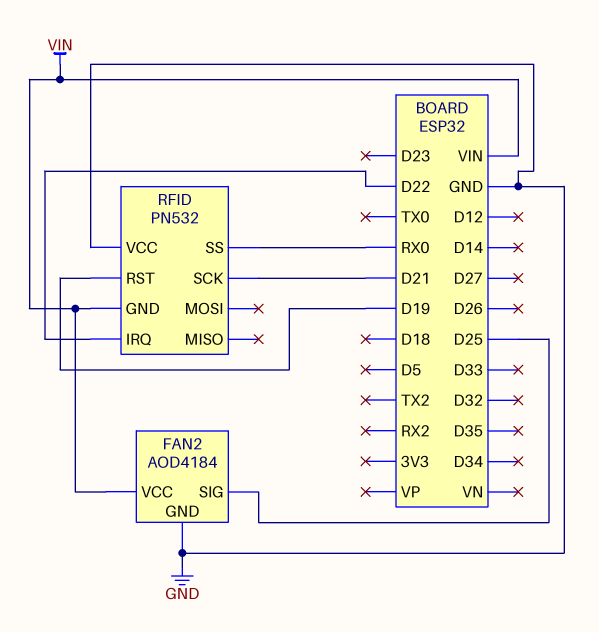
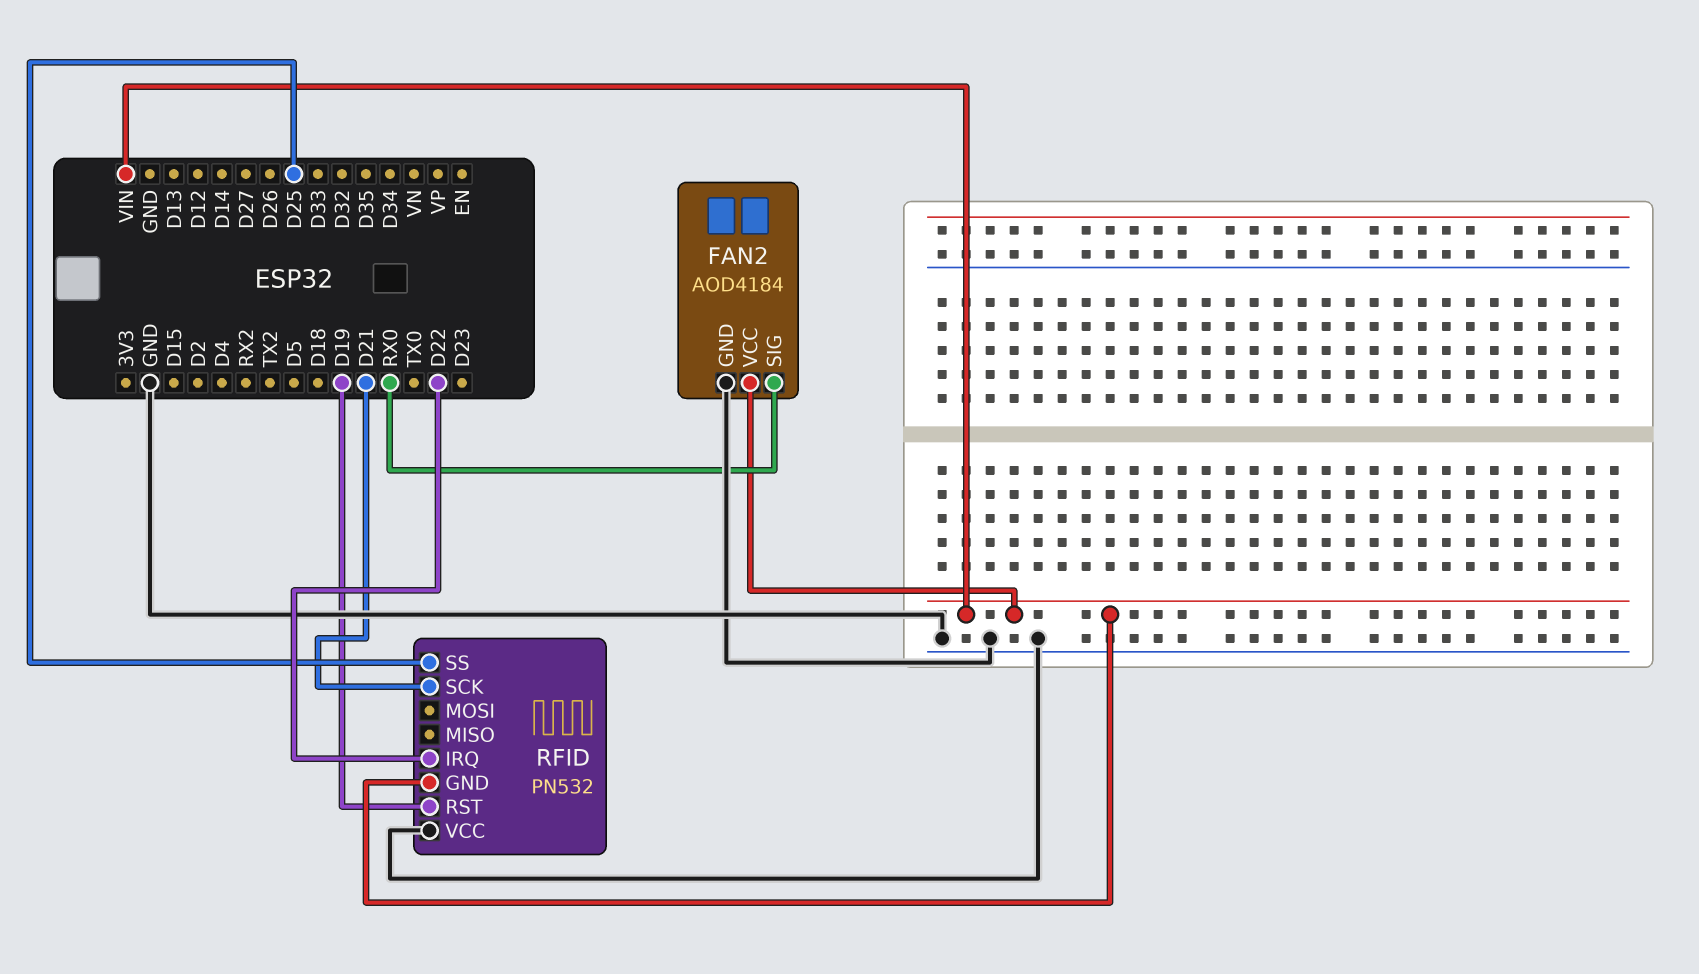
FAN2 pin SIG: D25 -> RX0
RFID pin SS: RX0 -> D25

